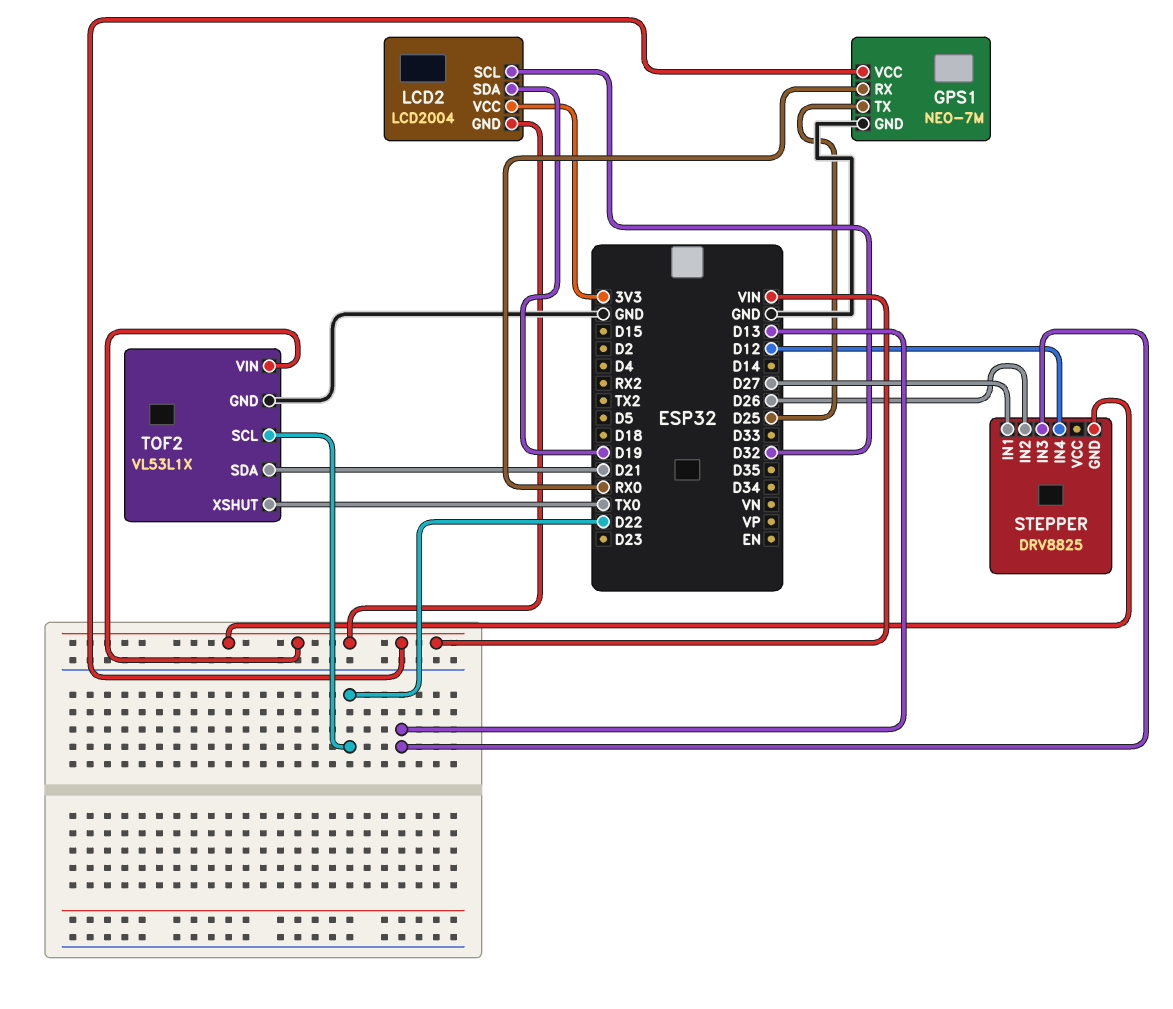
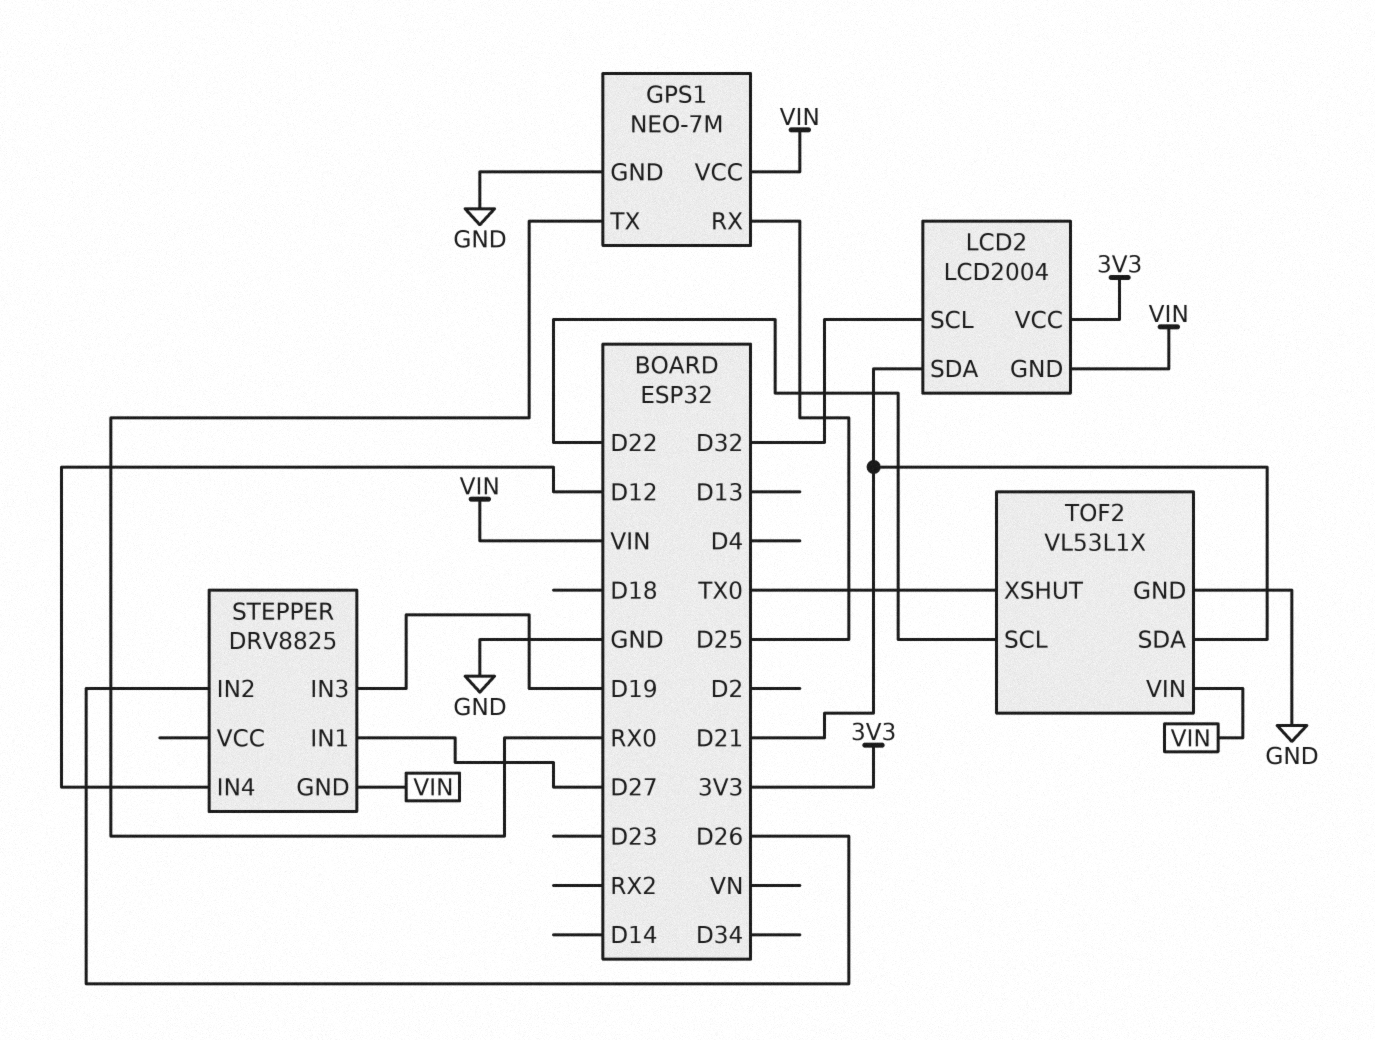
GPS1 pin RX: RX0 -> D25
GPS1 pin TX: D25 -> RX0
LCD2 pin SDA: D19 -> D21
STEPPER pin IN3: D13 -> D19

